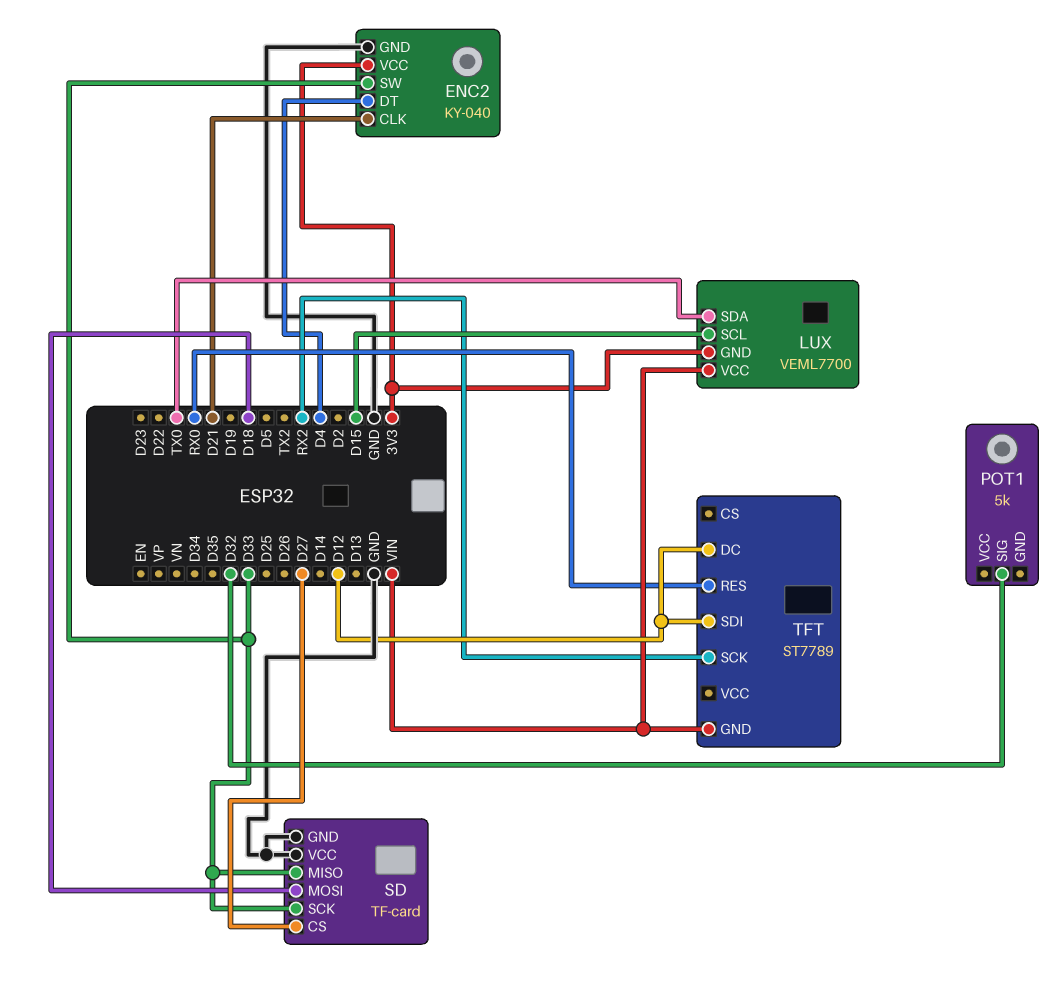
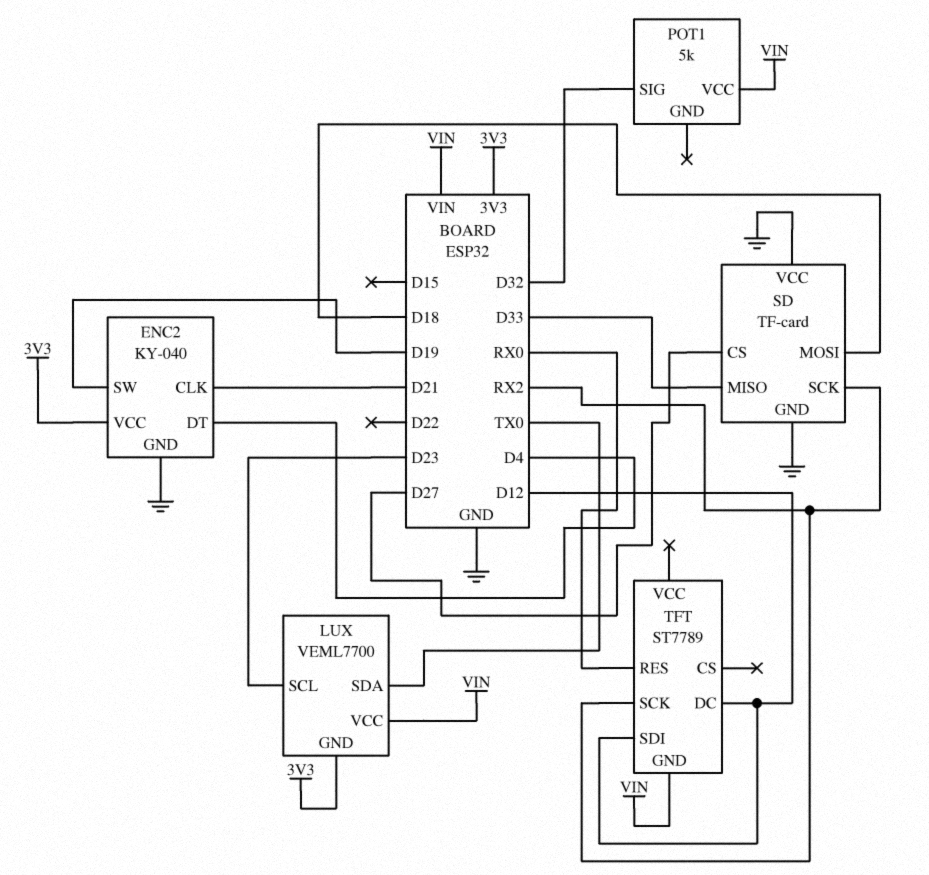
ENC2 pin SW: D33 -> D19
LUX pin SCL: D15 -> D23
POT1 pin VCC: none -> VIN
SD pin SCK: D33 -> RX2

